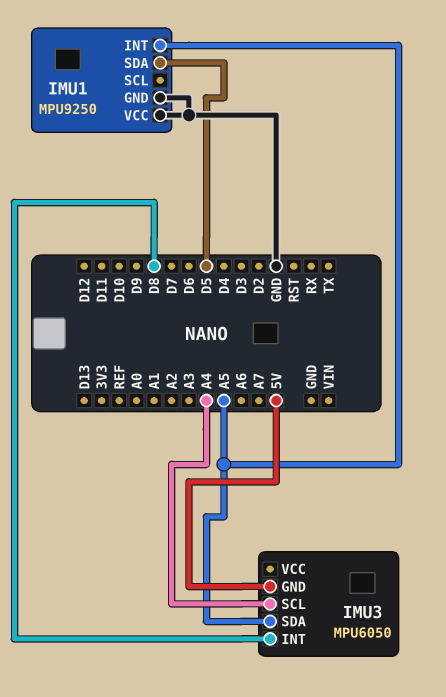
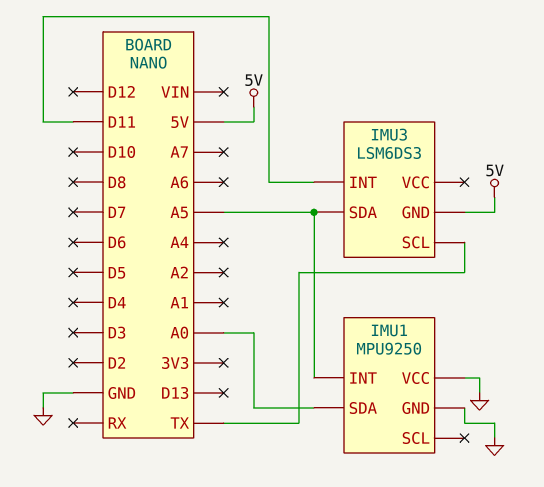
IMU1 pin SDA: D5 -> A0
IMU3: MPU6050 -> LSM6DS3
IMU3 pin INT: D8 -> D11
IMU3 pin SCL: A4 -> TX

